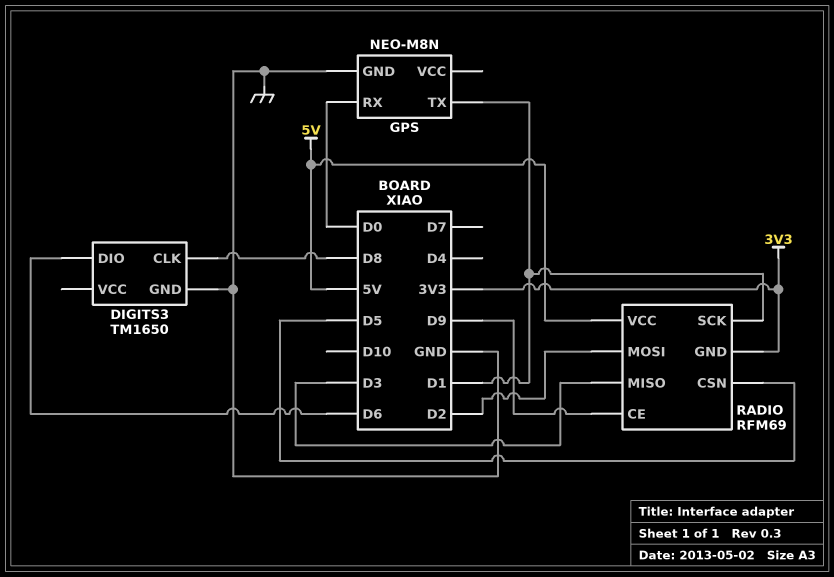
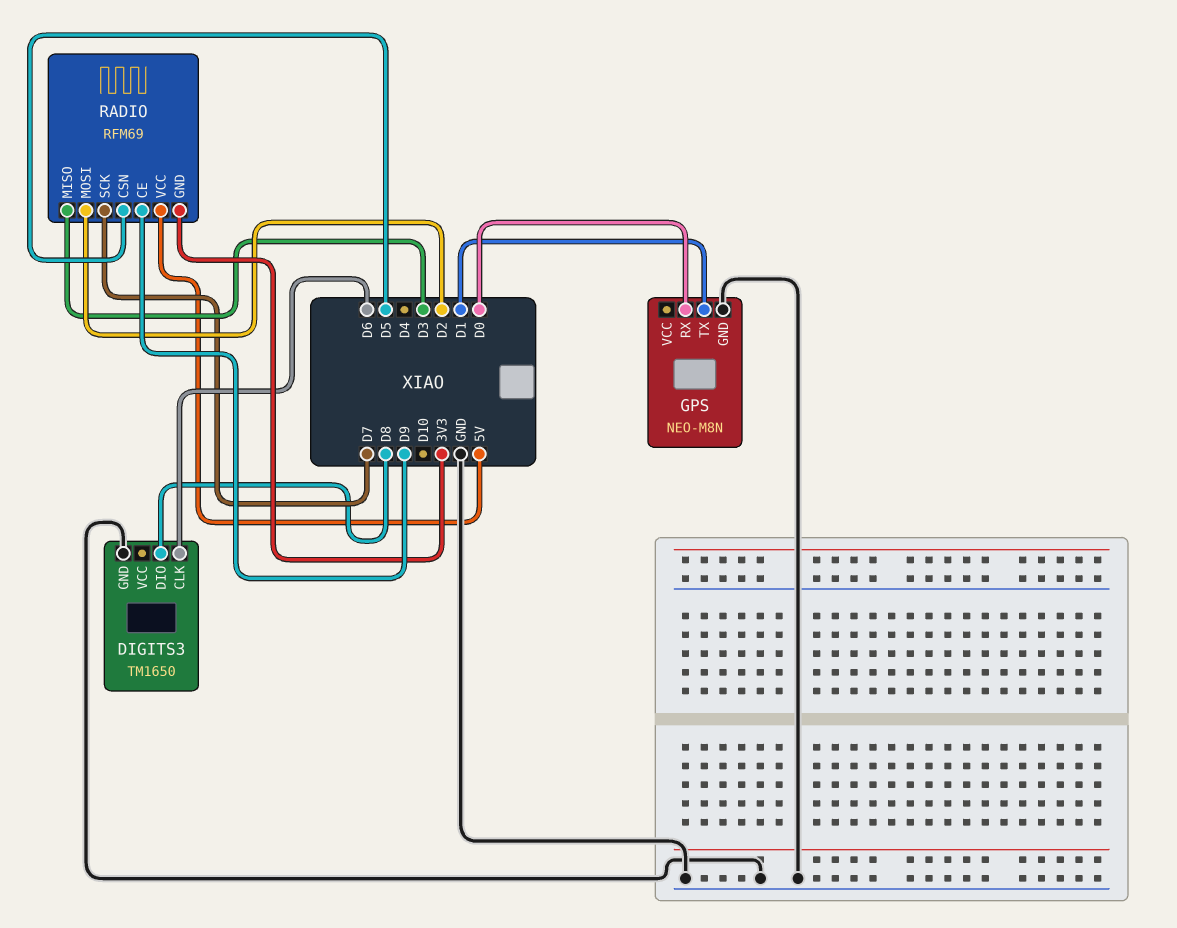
DIGITS3 pin CLK: D8 -> D6
DIGITS3 pin DIO: D6 -> D8
RADIO pin SCK: D1 -> D7

